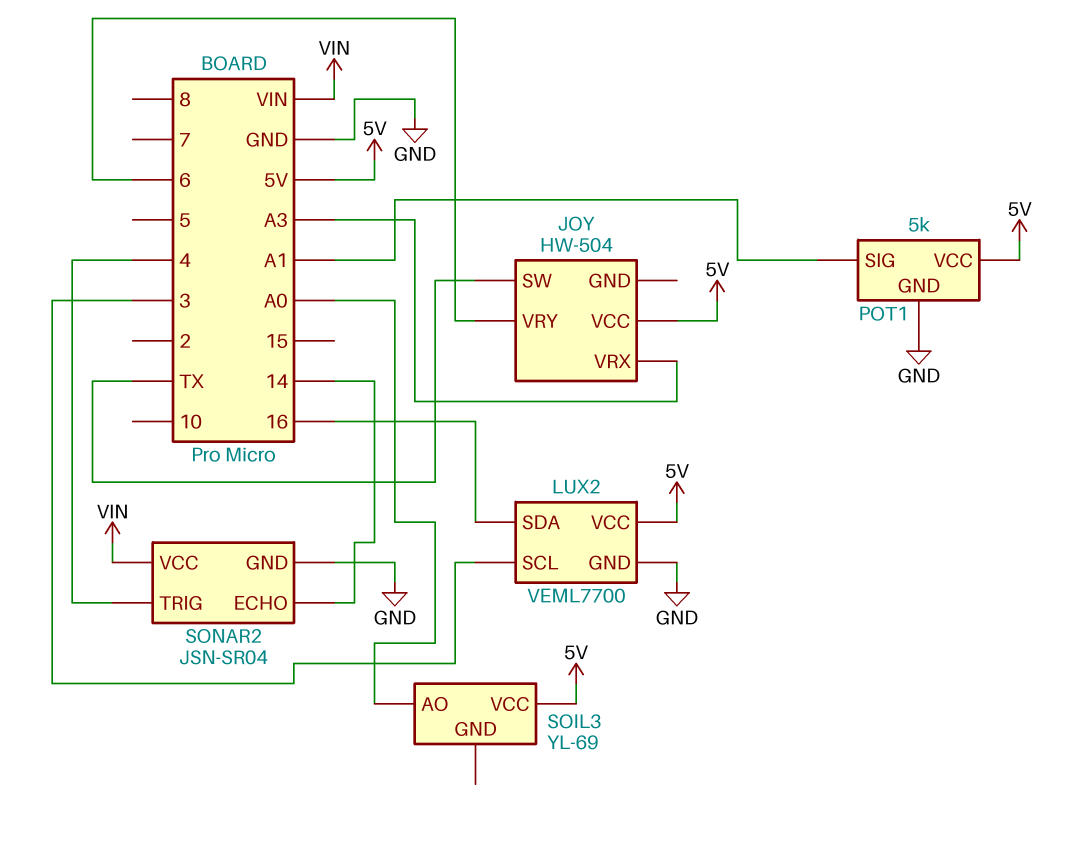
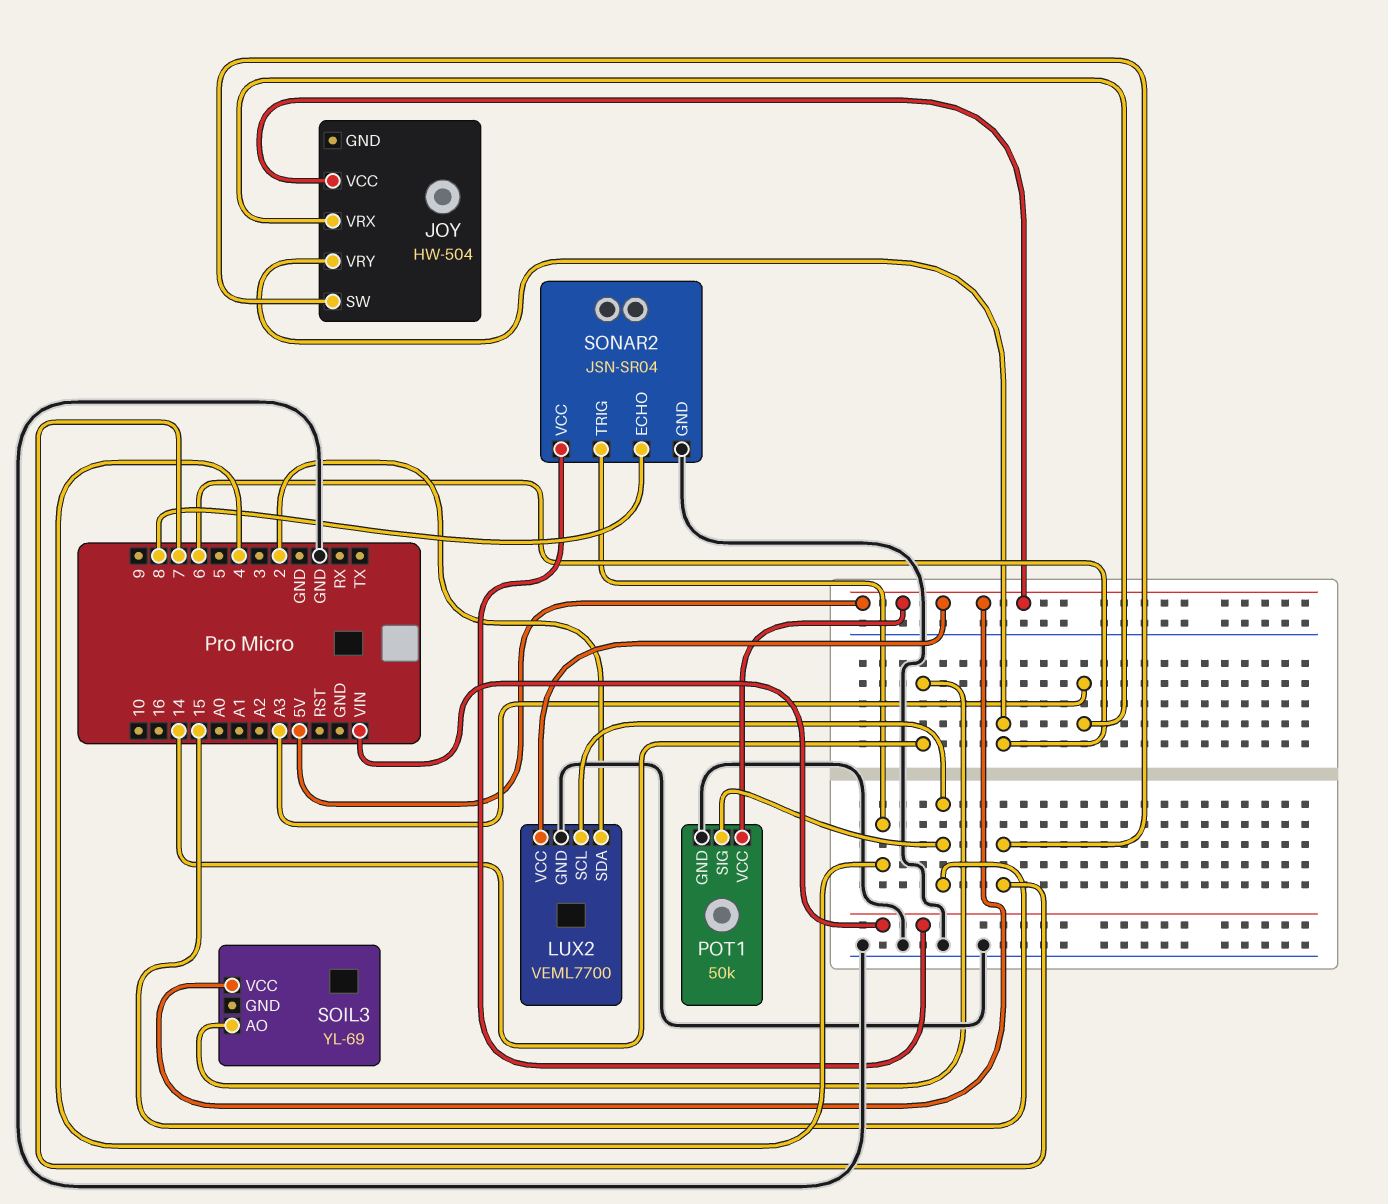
JOY pin SW: TX -> 7
LUX2 pin SCL: 3 -> 15
LUX2 pin SDA: 16 -> 2
POT1: 5k -> 50k
POT1 pin SIG: A1 -> 15
SOIL3 pin AO: A0 -> 14
SONAR2 pin ECHO: 14 -> 8

